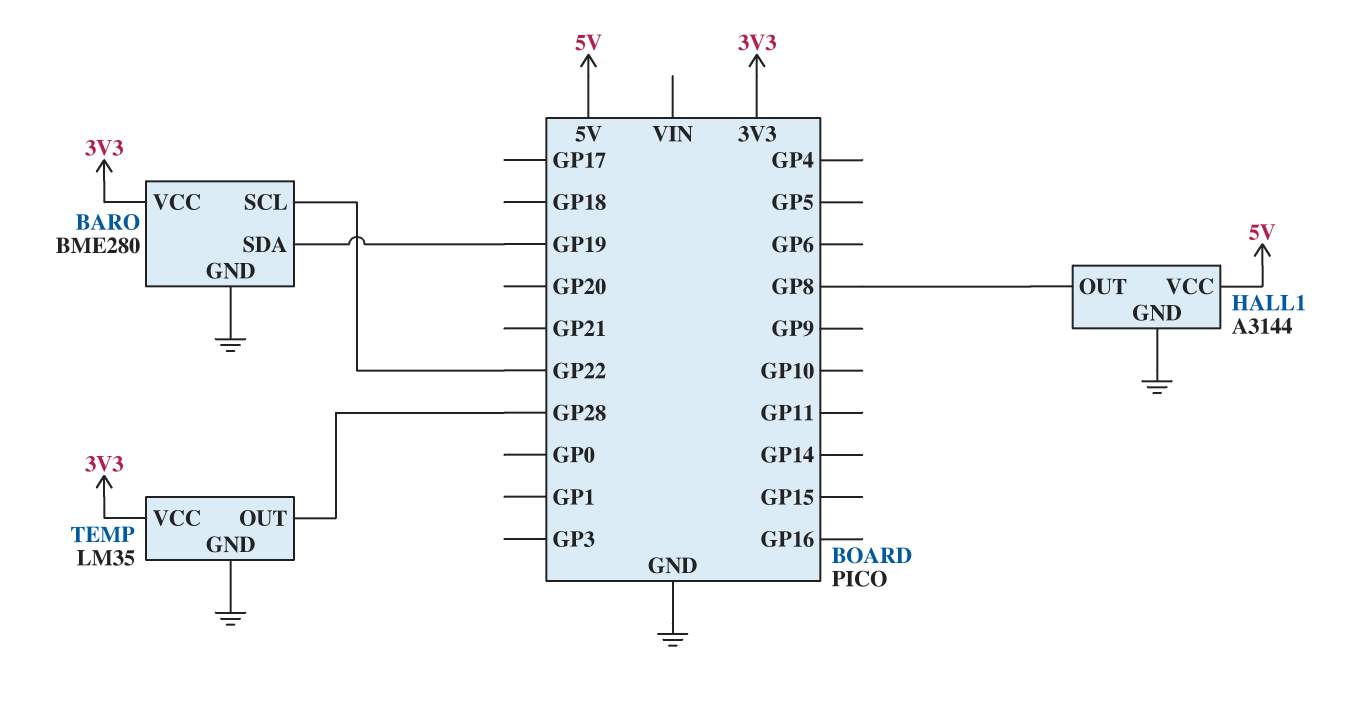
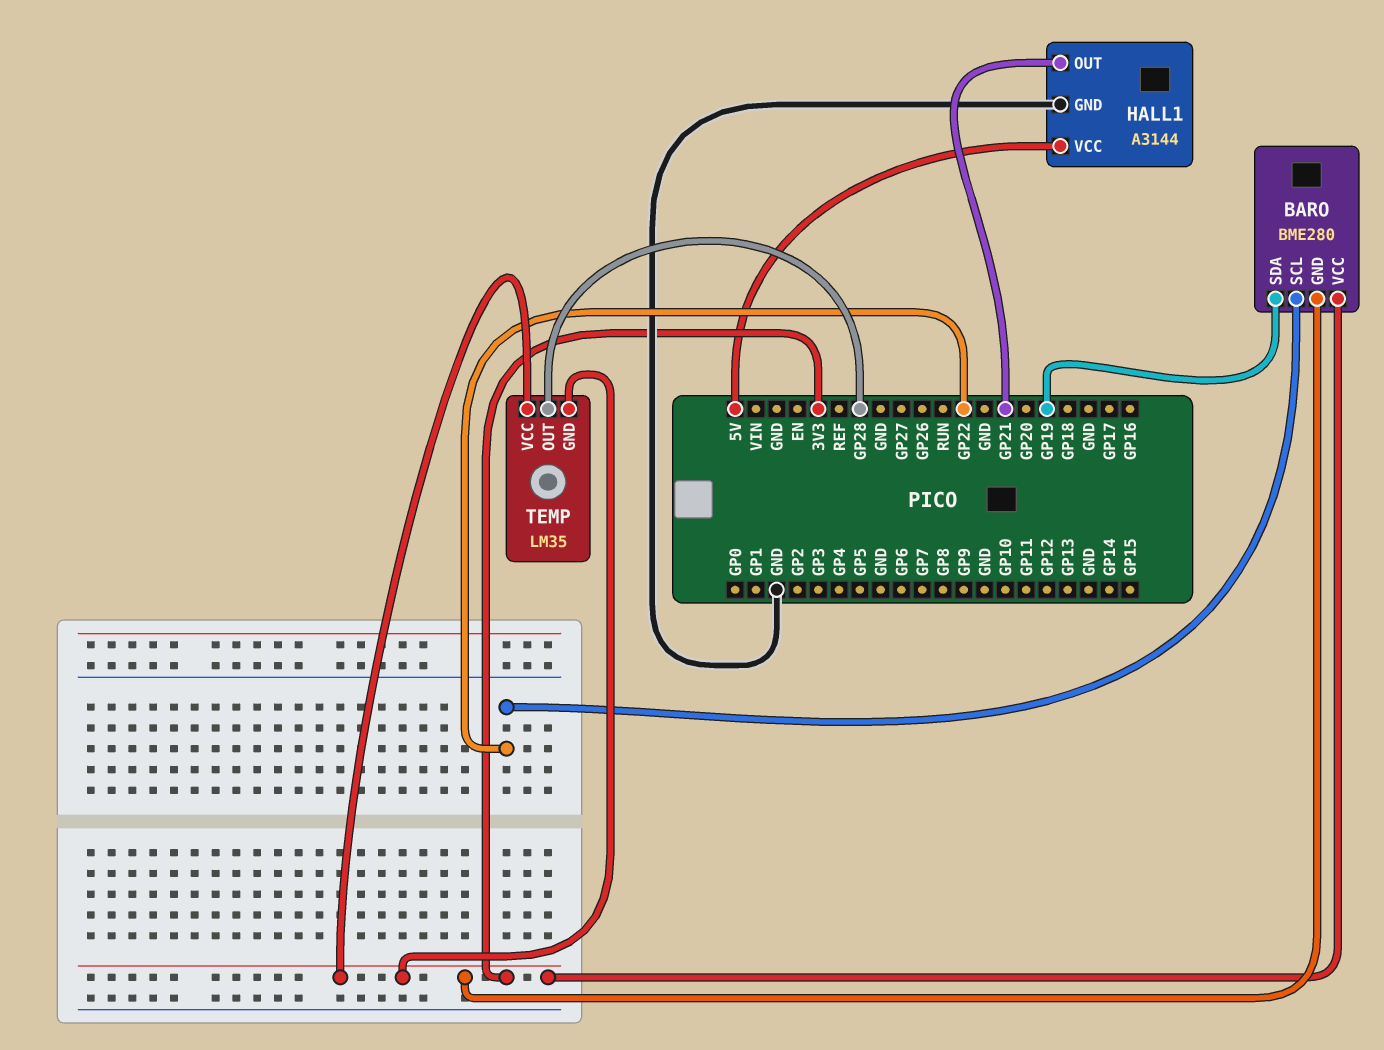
BARO pin GND: GND -> 3V3
HALL1 pin OUT: GP8 -> GP21
TEMP pin GND: GND -> 3V3

